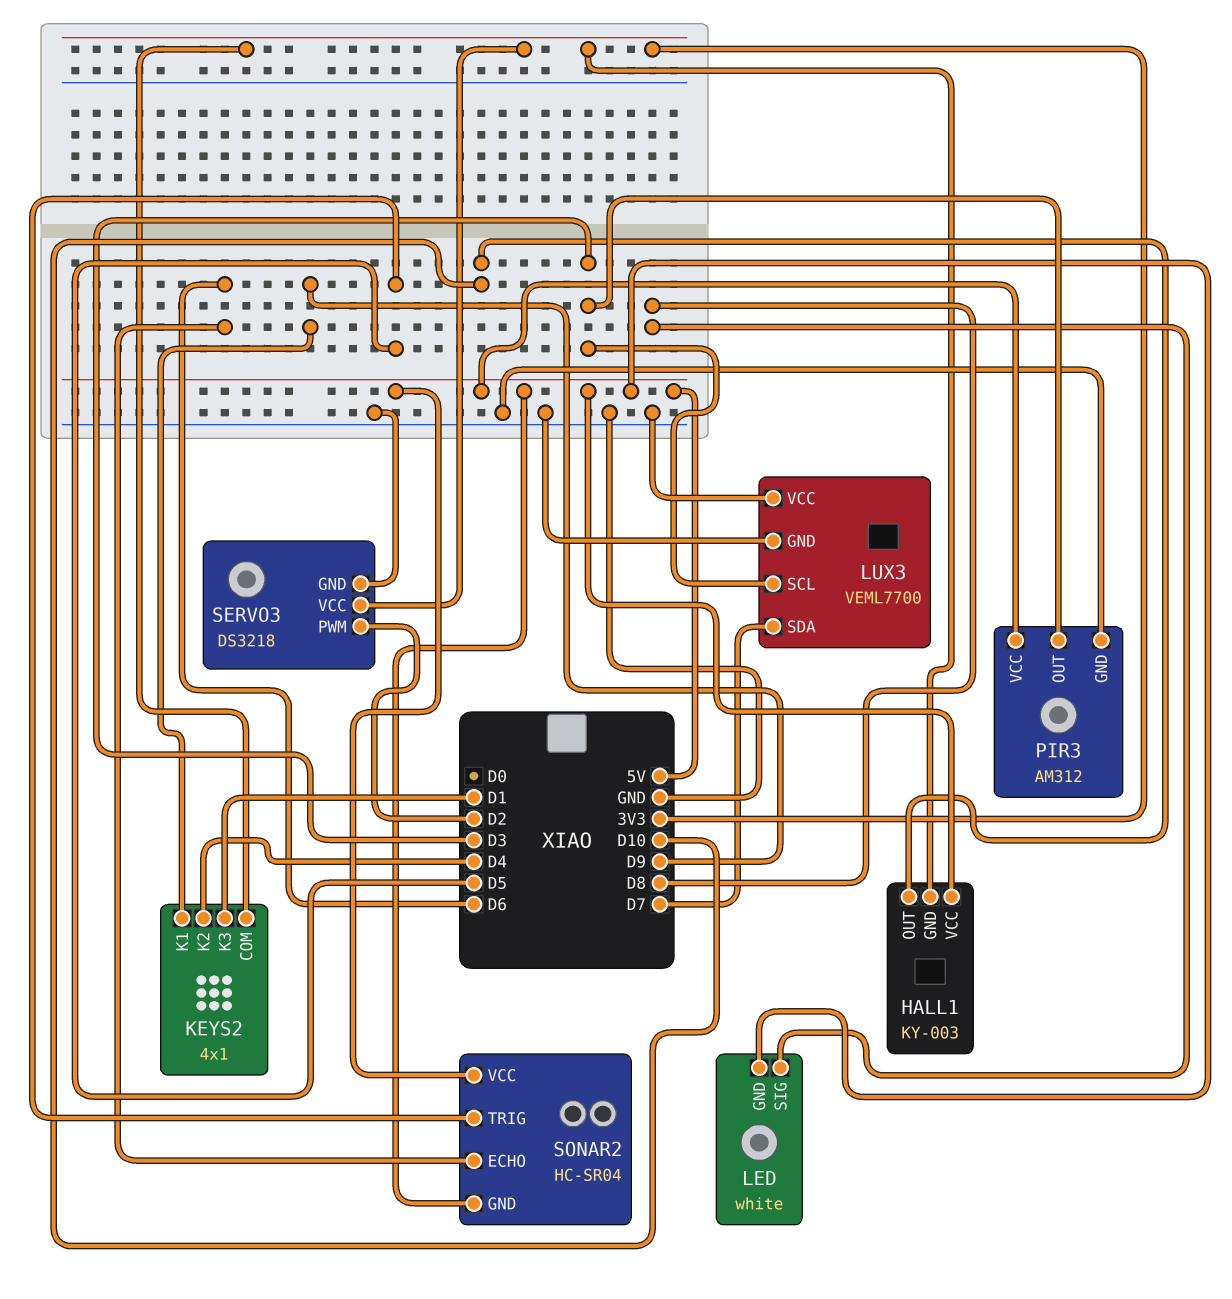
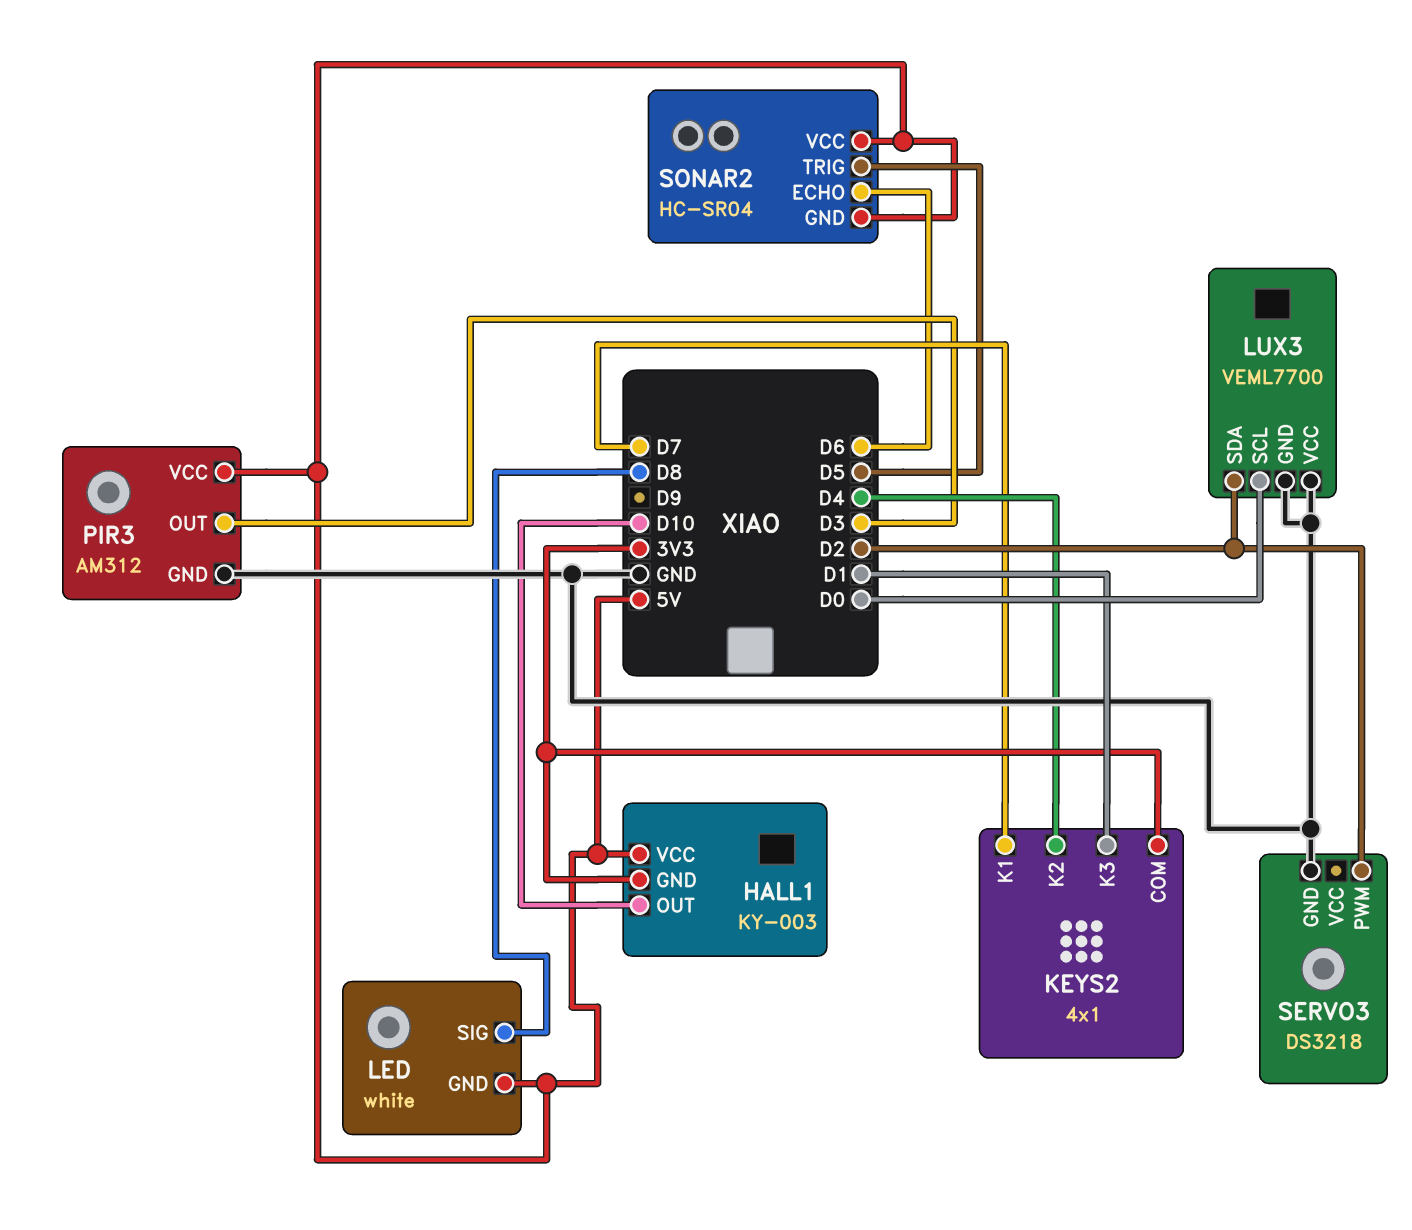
KEYS2 pin K1: D9 -> D7
LUX3 pin SCL: D3 -> D0
LUX3 pin SDA: D7 -> D2
SERVO3 pin VCC: 3V3 -> none

